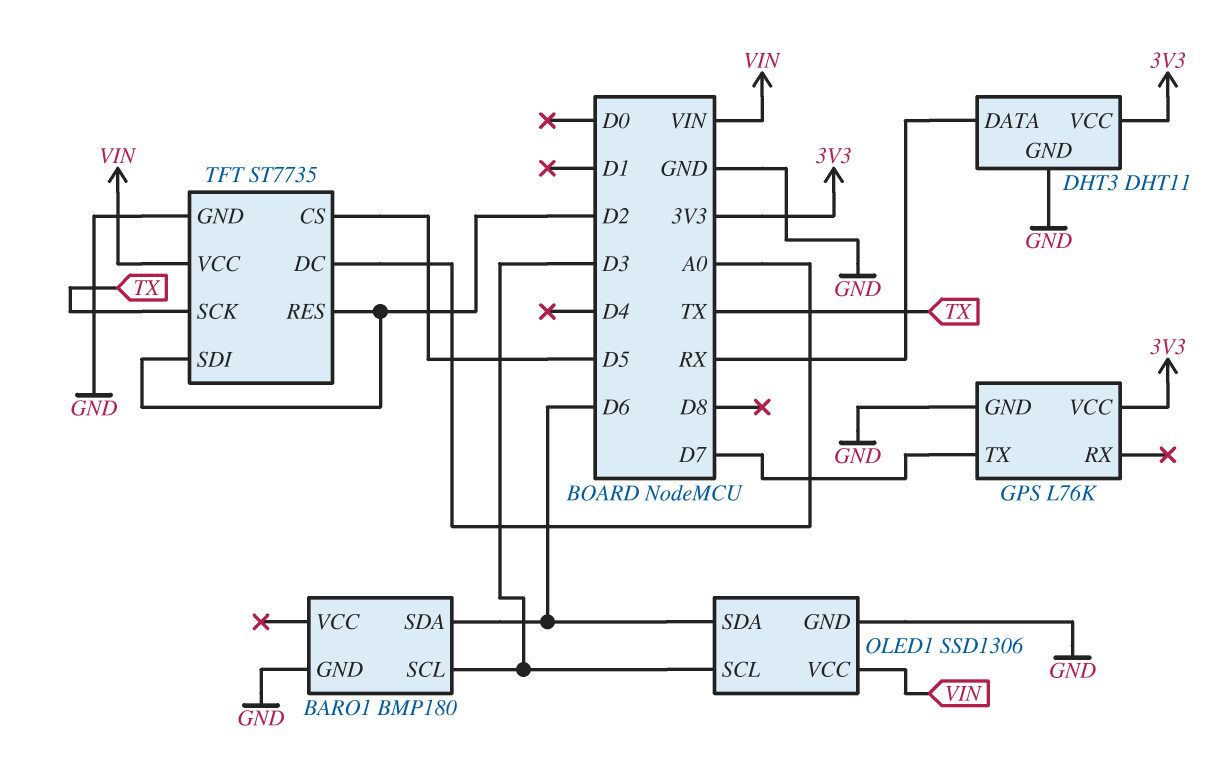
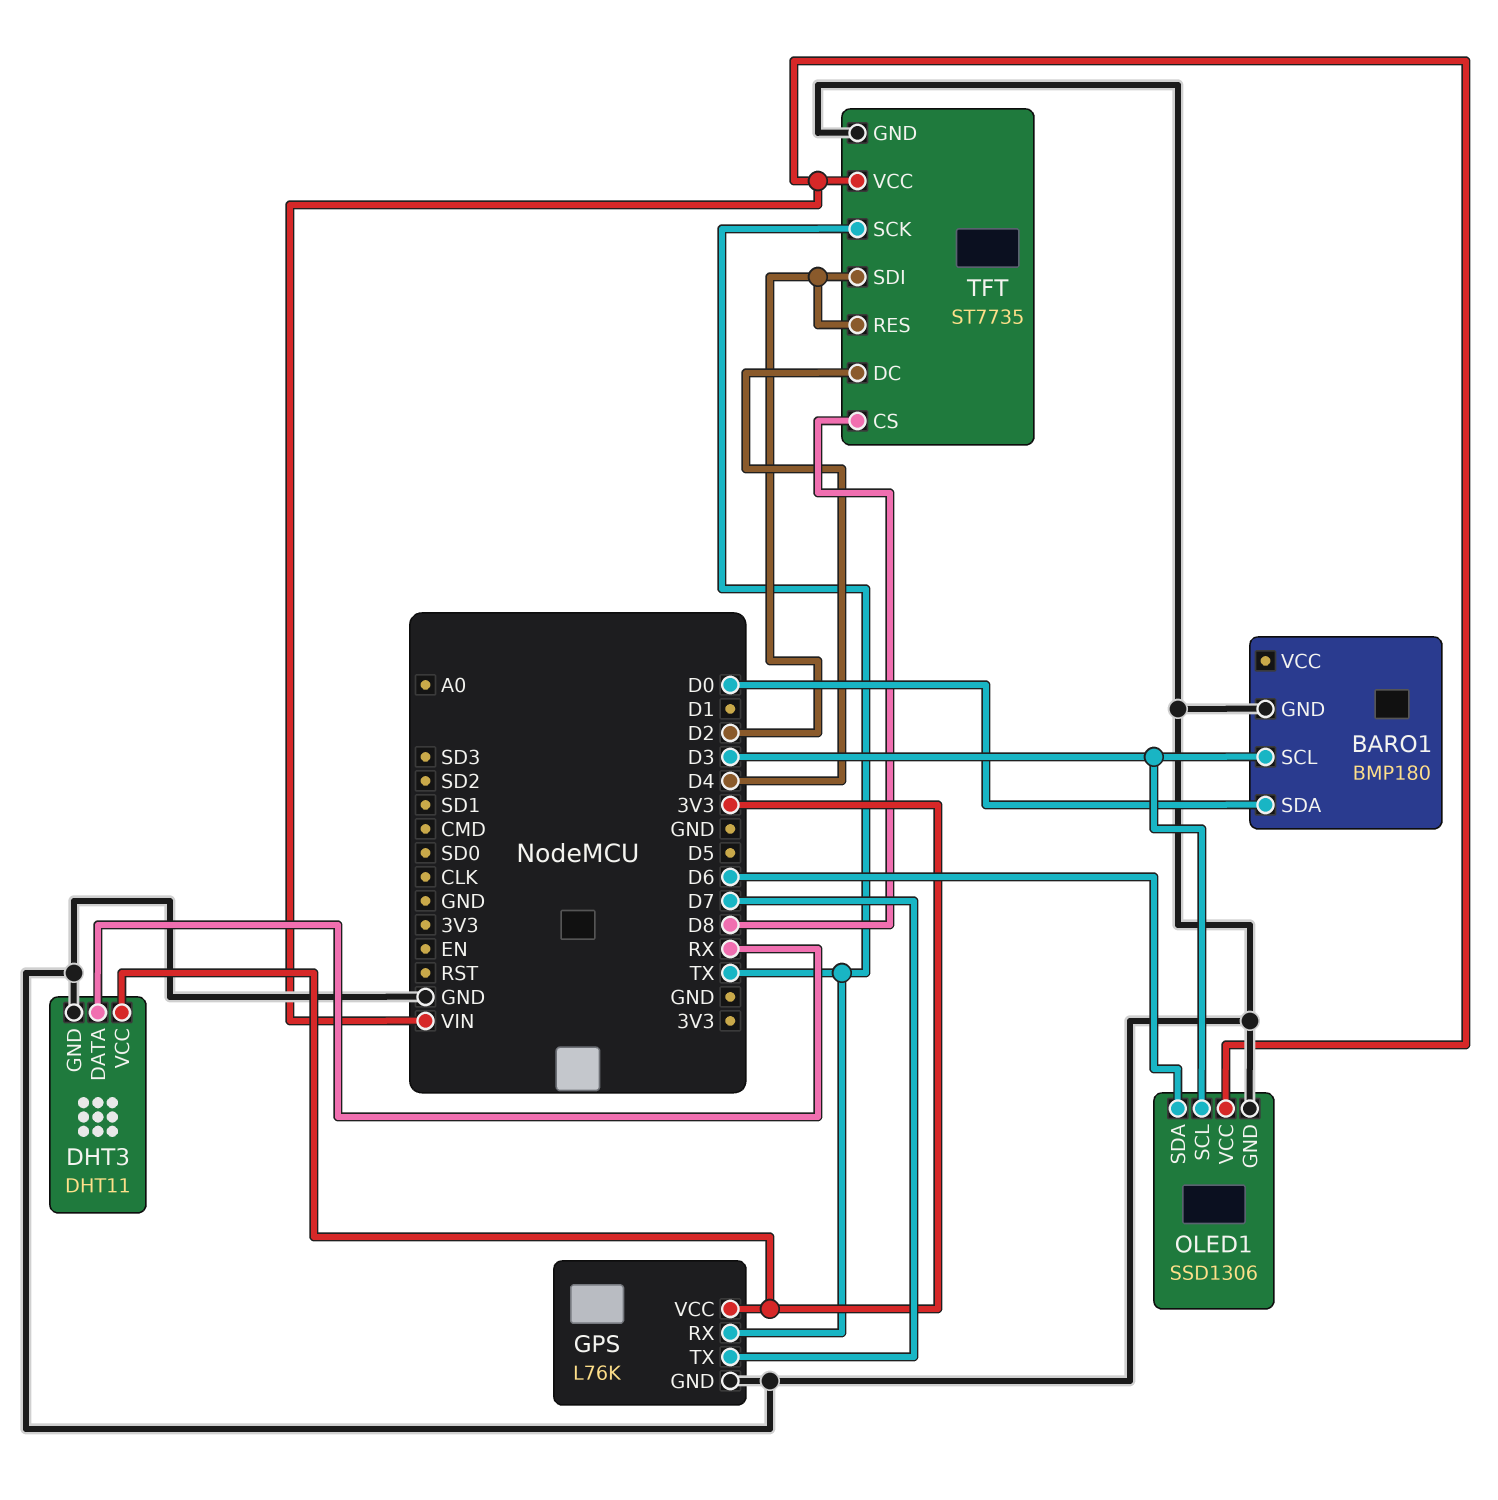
BARO1 pin SDA: D6 -> D0
GPS pin RX: none -> TX
TFT pin CS: D5 -> D8
TFT pin DC: A0 -> D4

